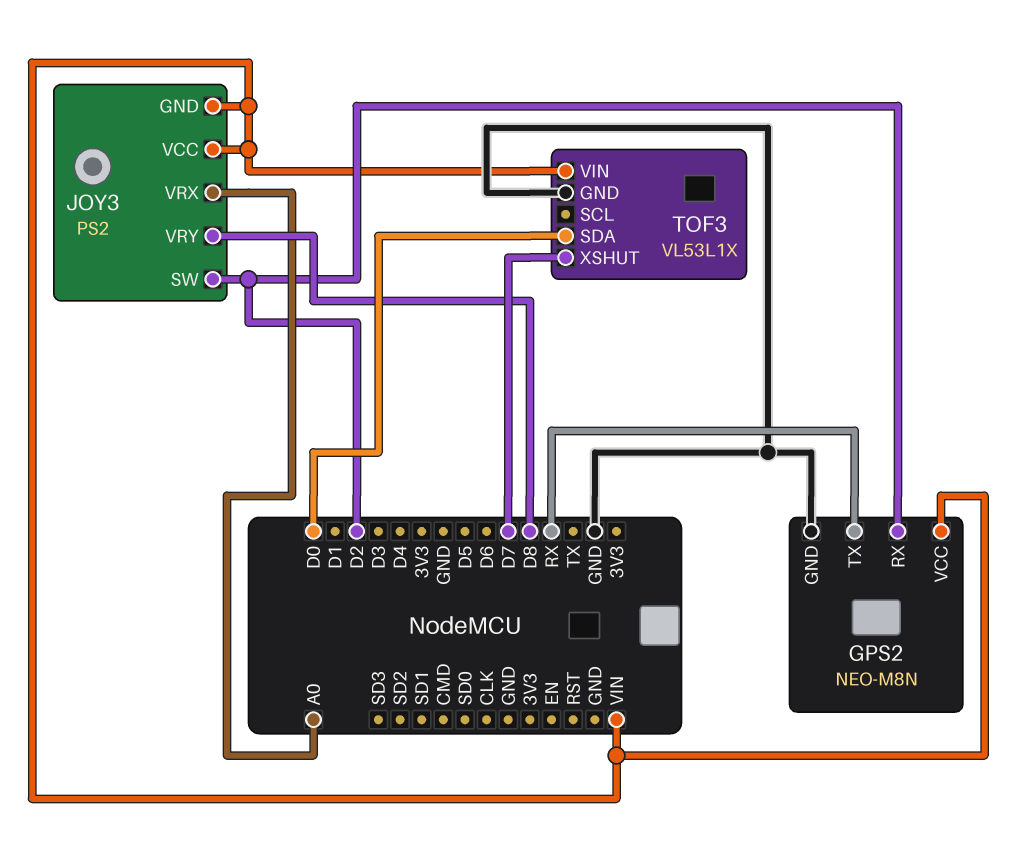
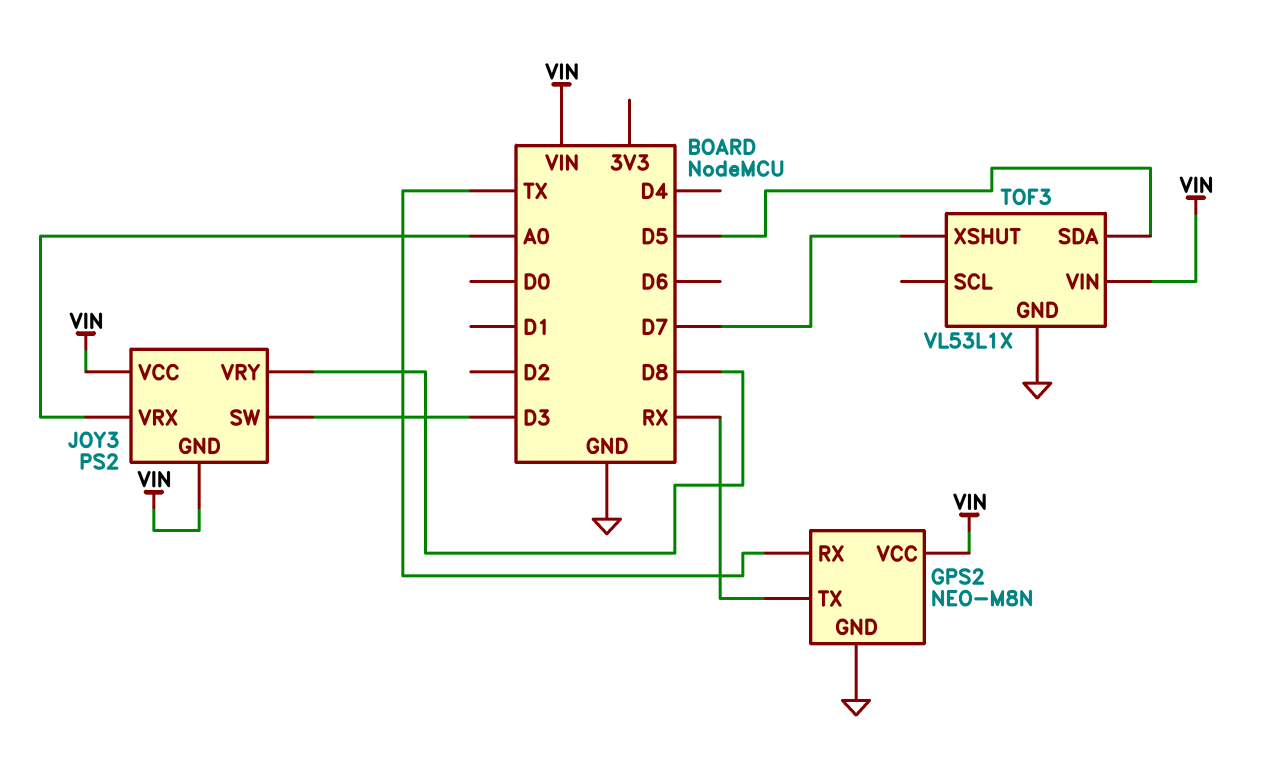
GPS2 pin RX: D2 -> TX
JOY3 pin SW: D2 -> D3
TOF3 pin SDA: D0 -> D5

